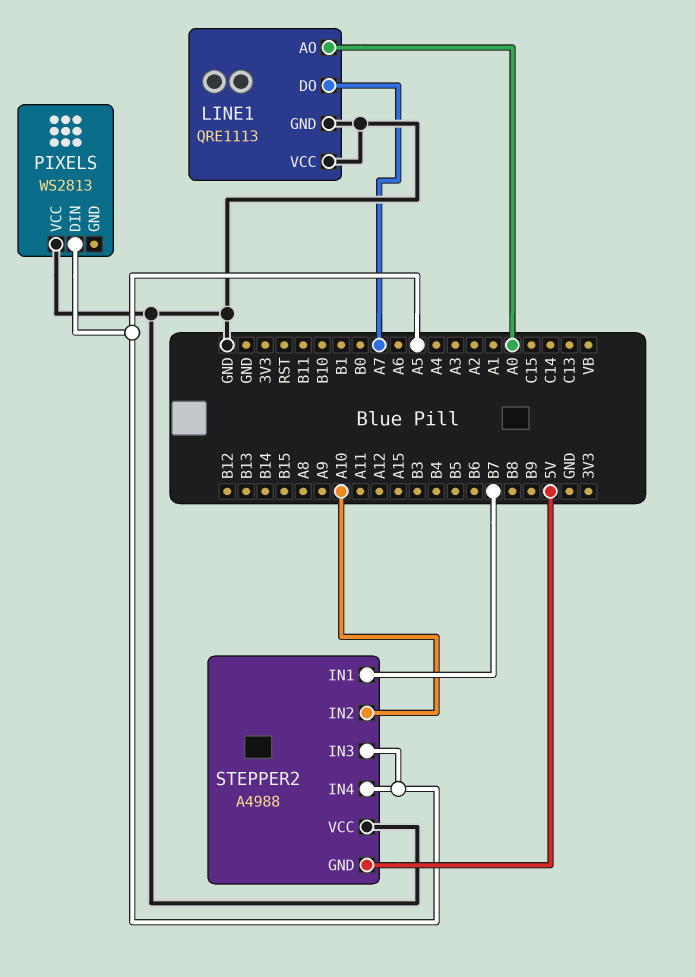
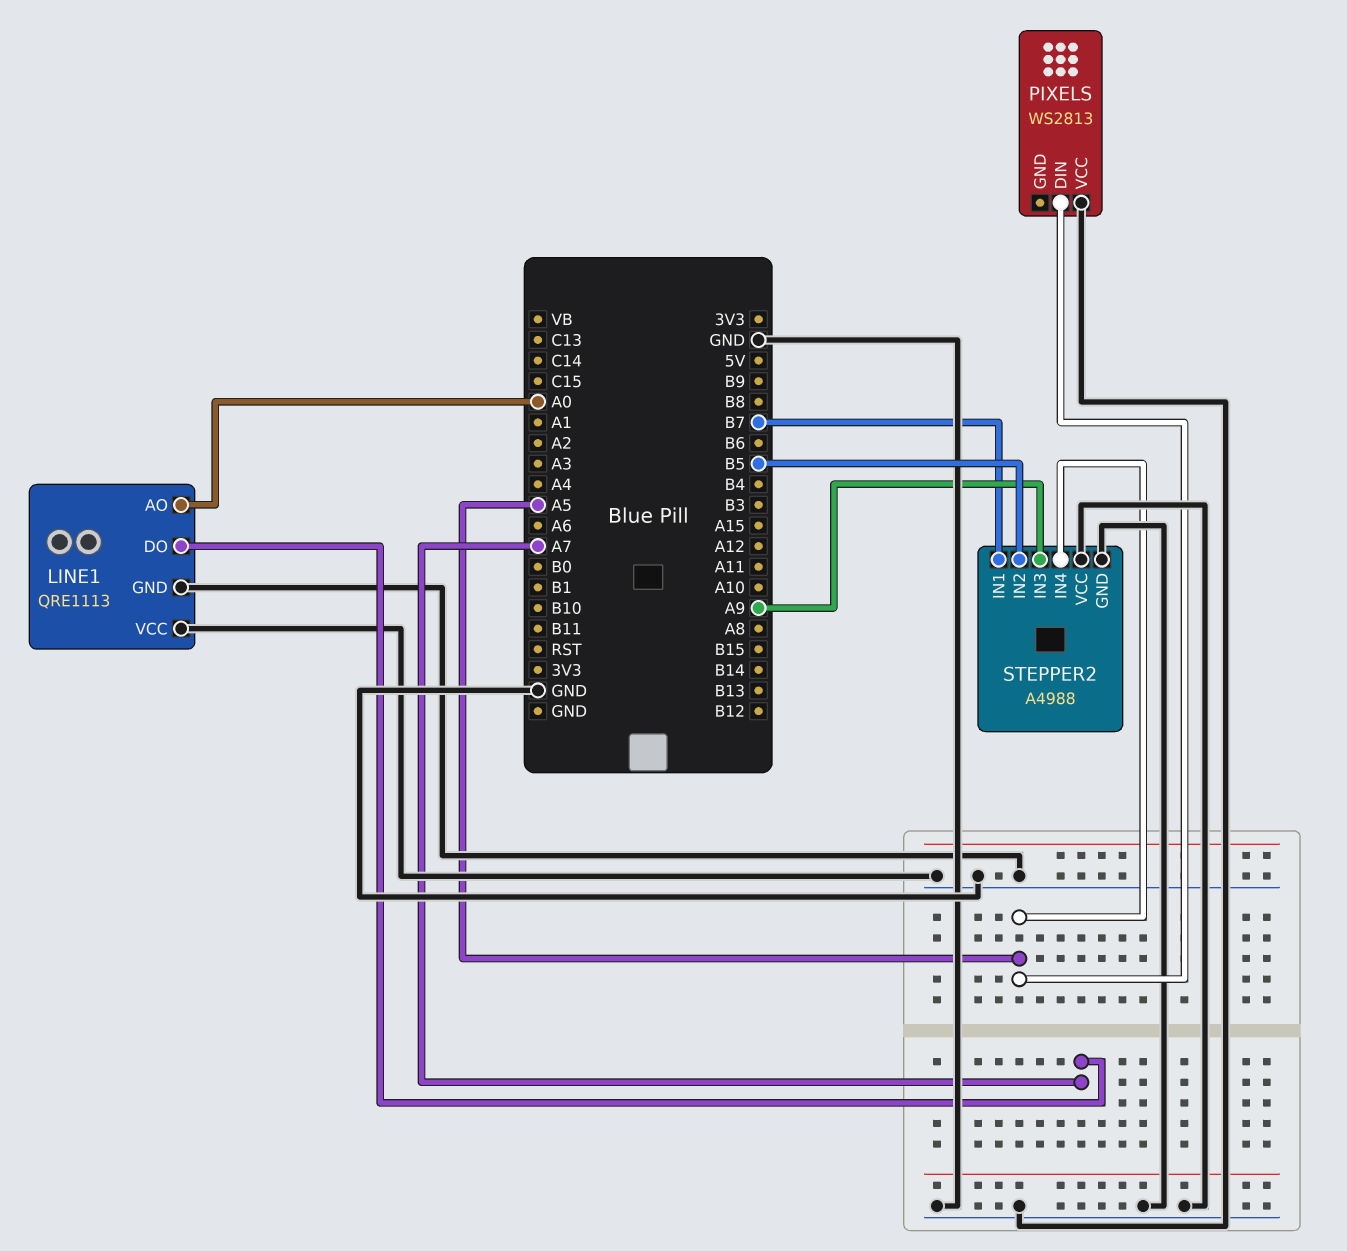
STEPPER2 pin GND: 5V -> GND
STEPPER2 pin IN2: A10 -> B5
STEPPER2 pin IN3: A5 -> A9

